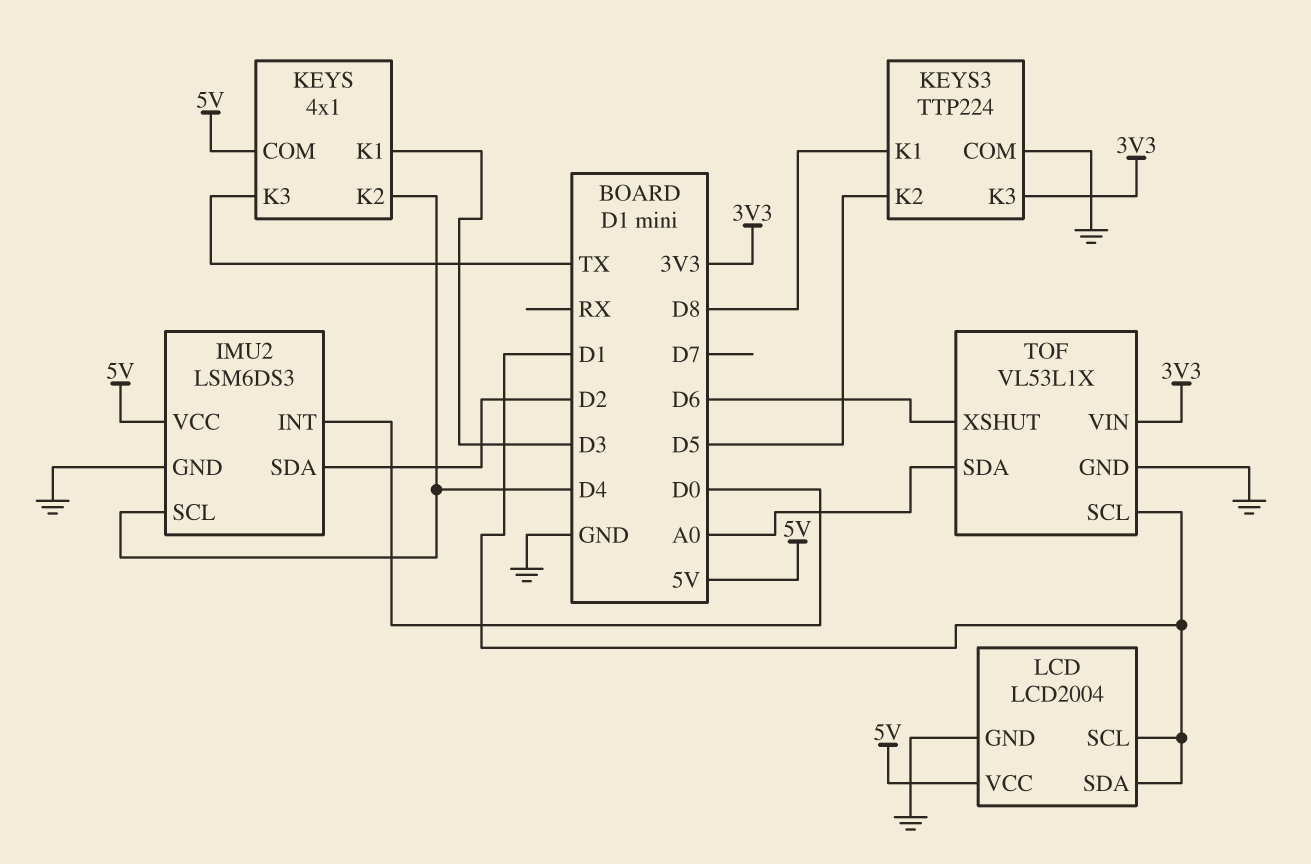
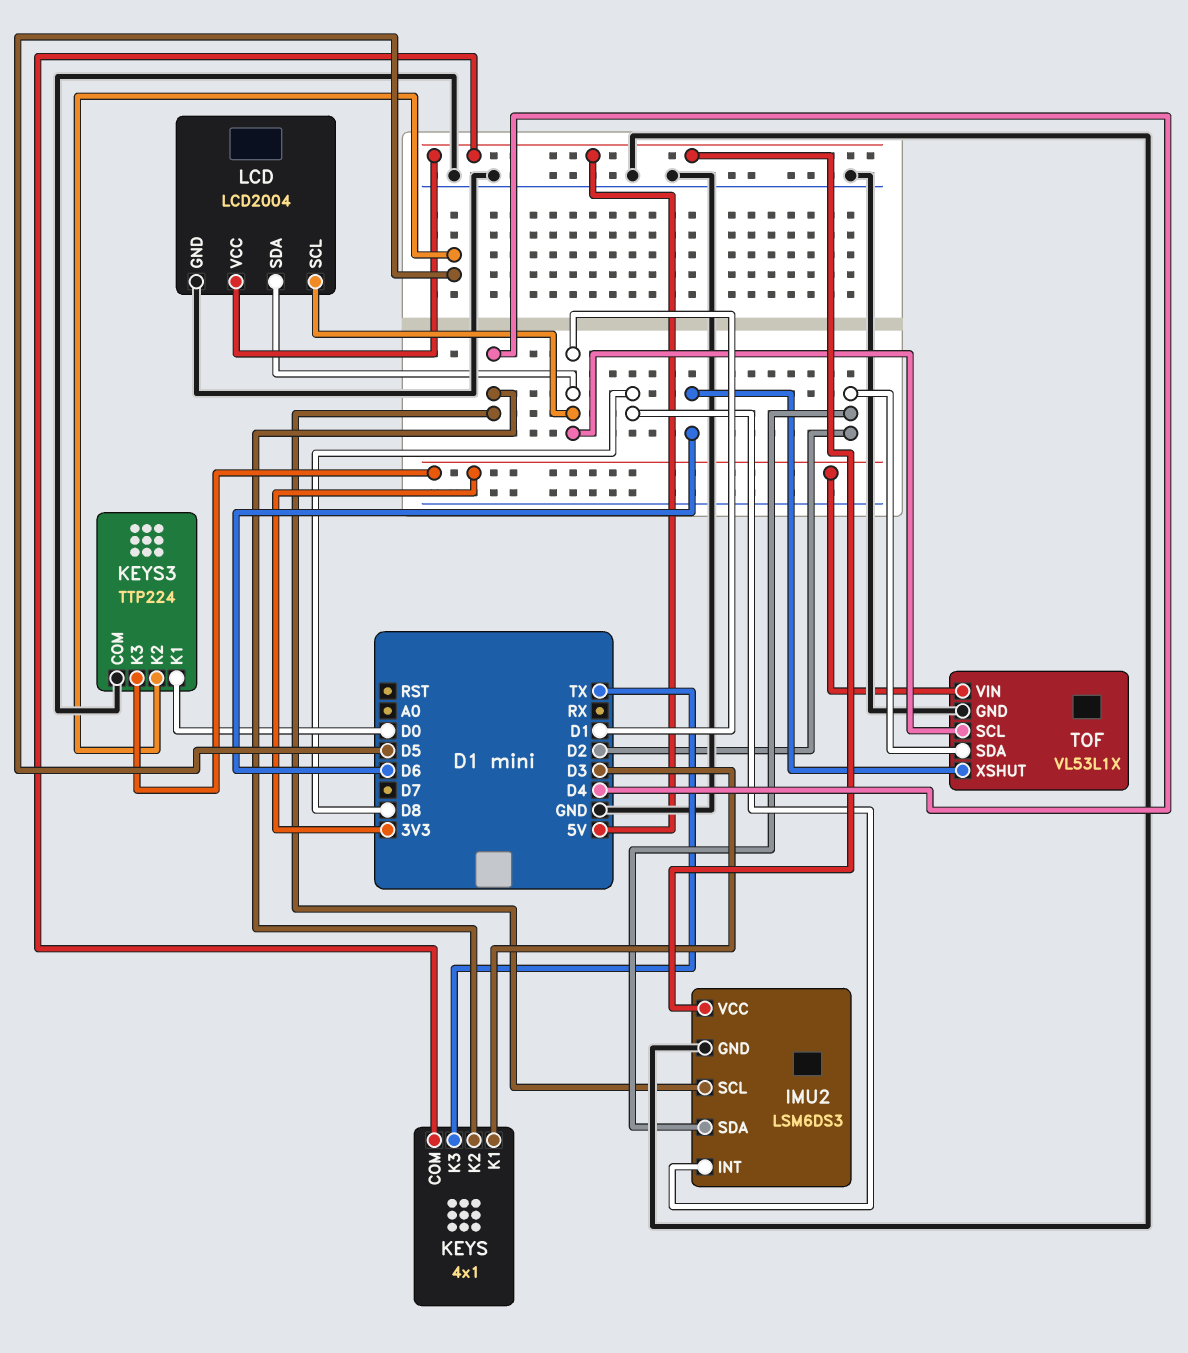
IMU2 pin INT: D0 -> D8
KEYS3 pin K1: D8 -> D0
TOF pin SDA: A0 -> D2

